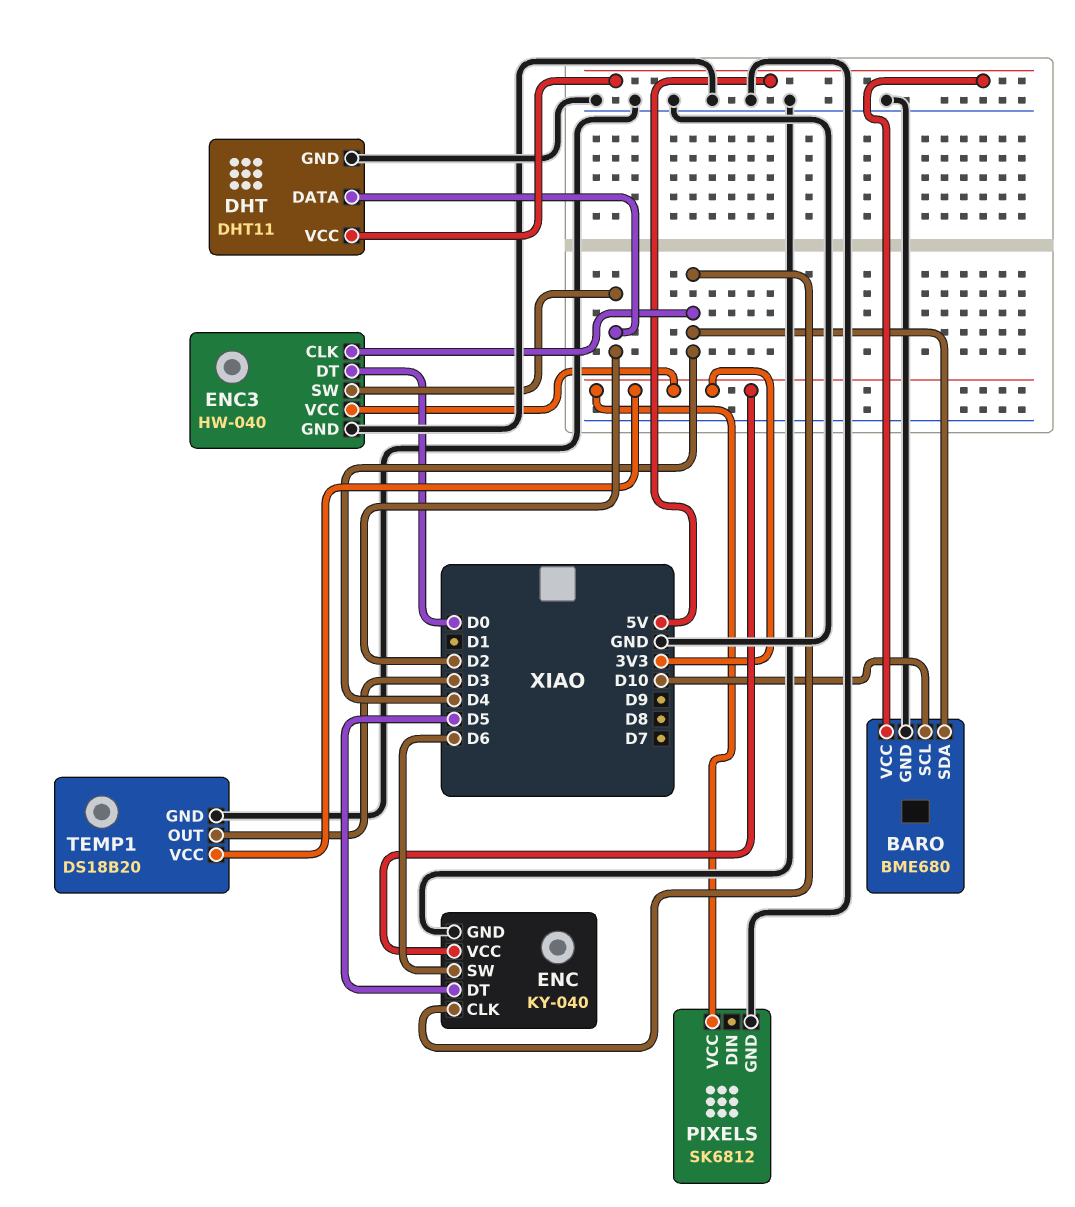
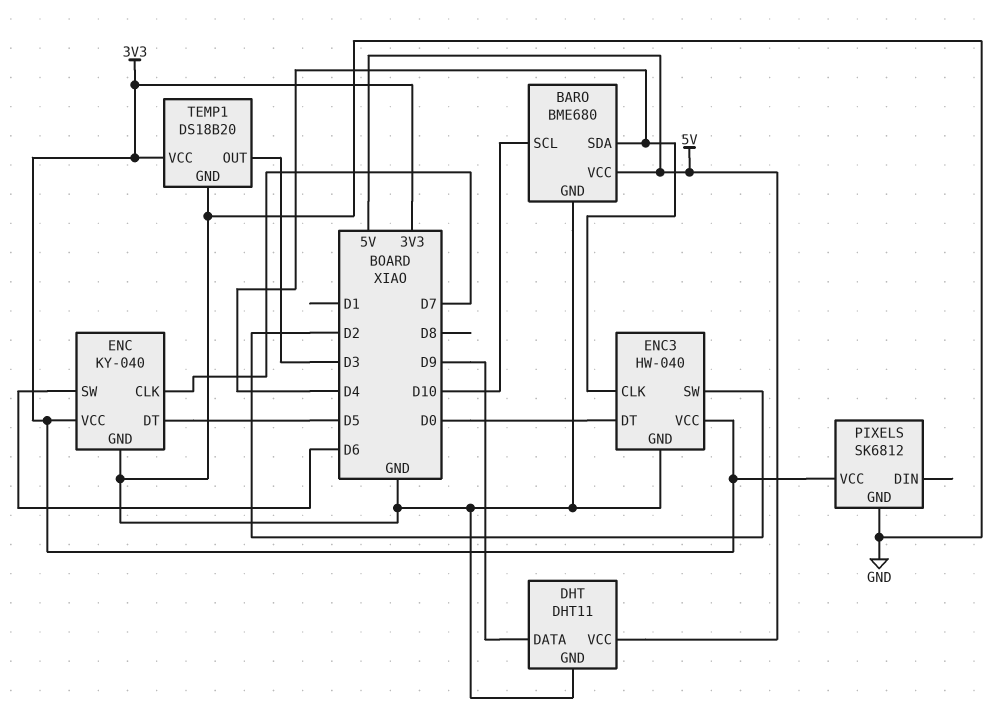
DHT pin DATA: D2 -> D9
ENC pin CLK: D4 -> D7

